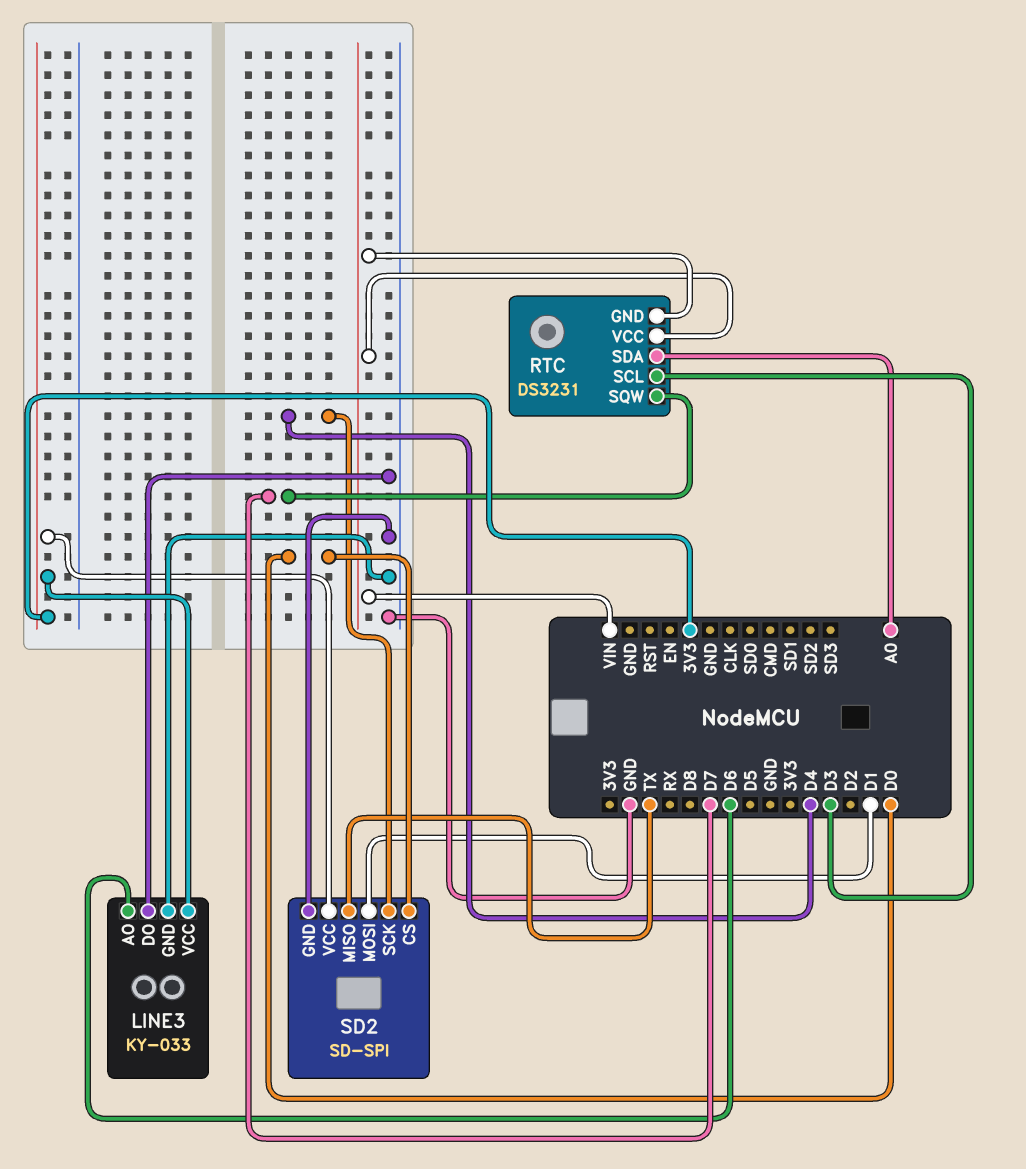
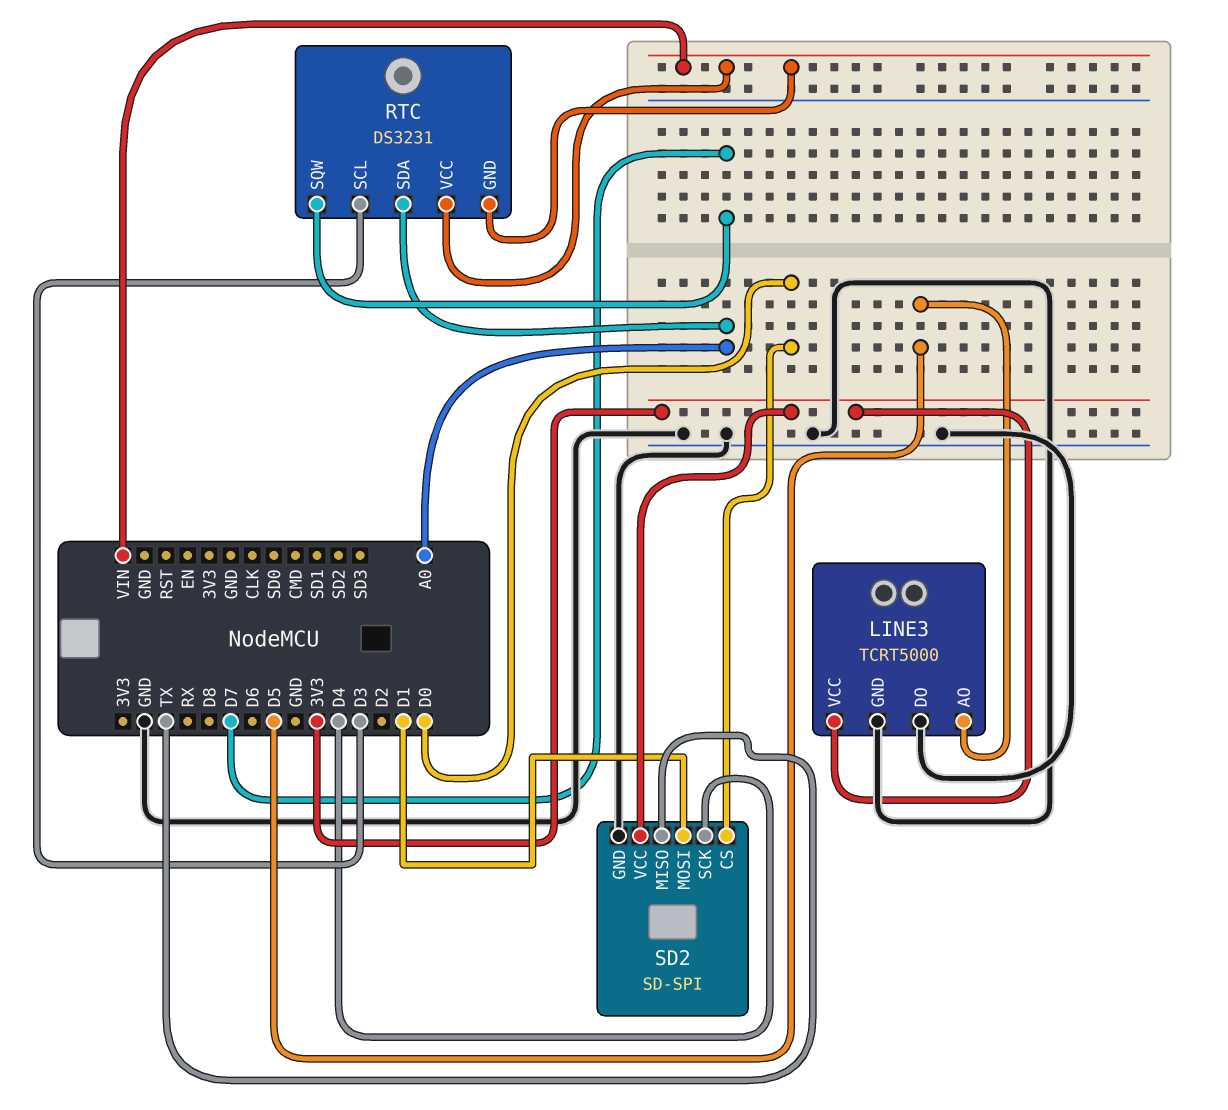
LINE3: KY-033 -> TCRT5000
LINE3 pin AO: D6 -> D5

